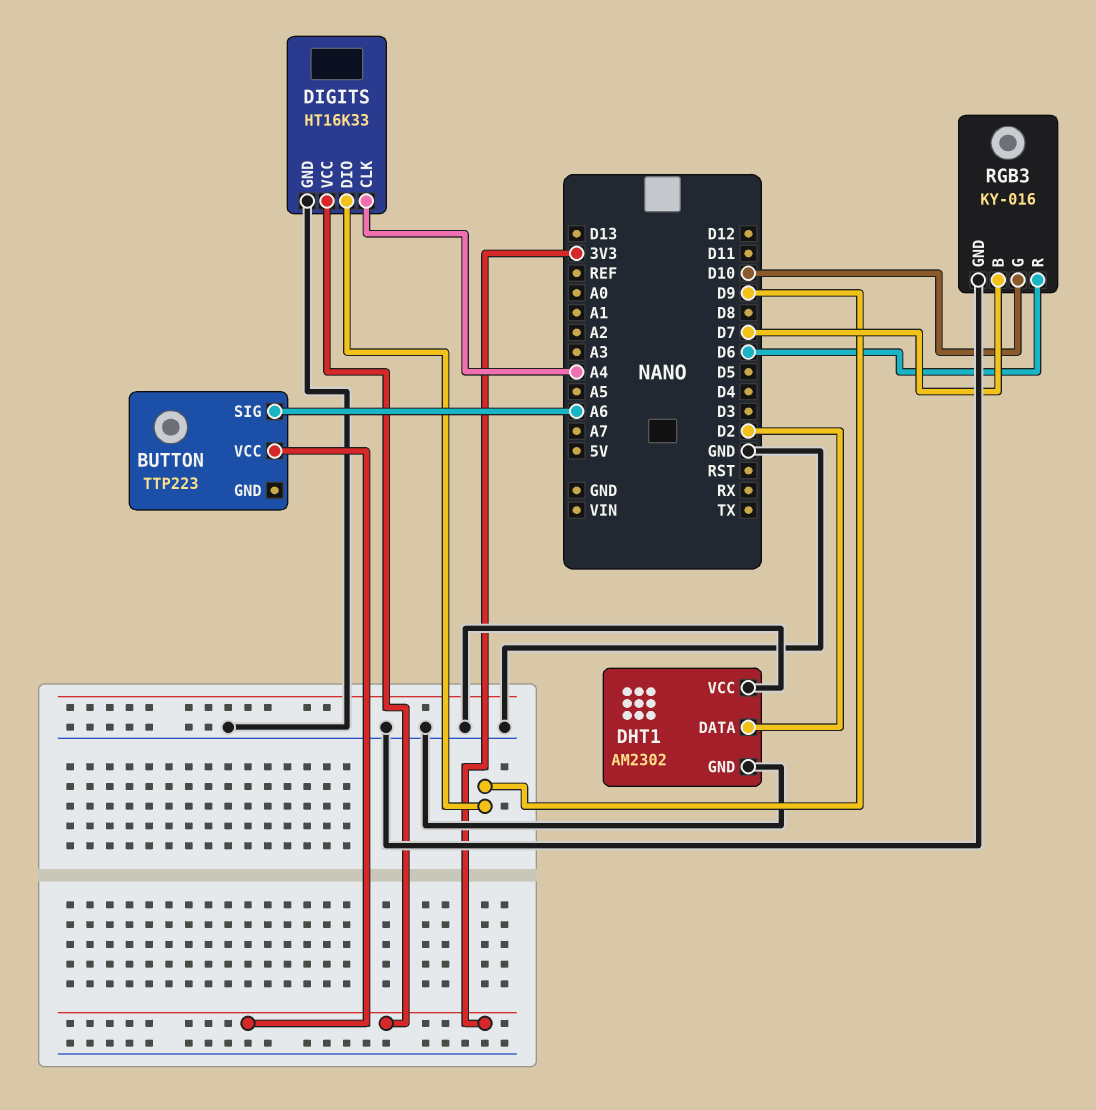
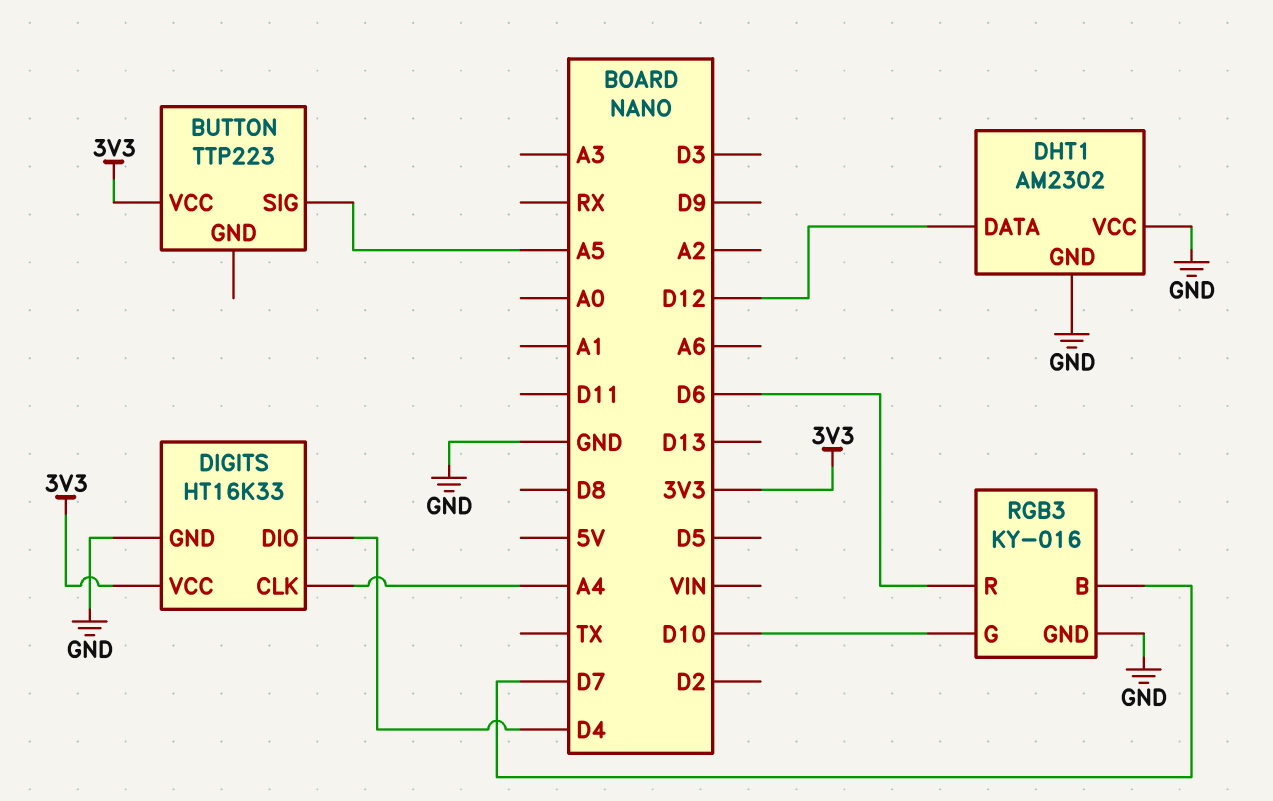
BUTTON pin SIG: A6 -> A5
DHT1 pin DATA: D2 -> D12
DIGITS pin DIO: D9 -> D4

